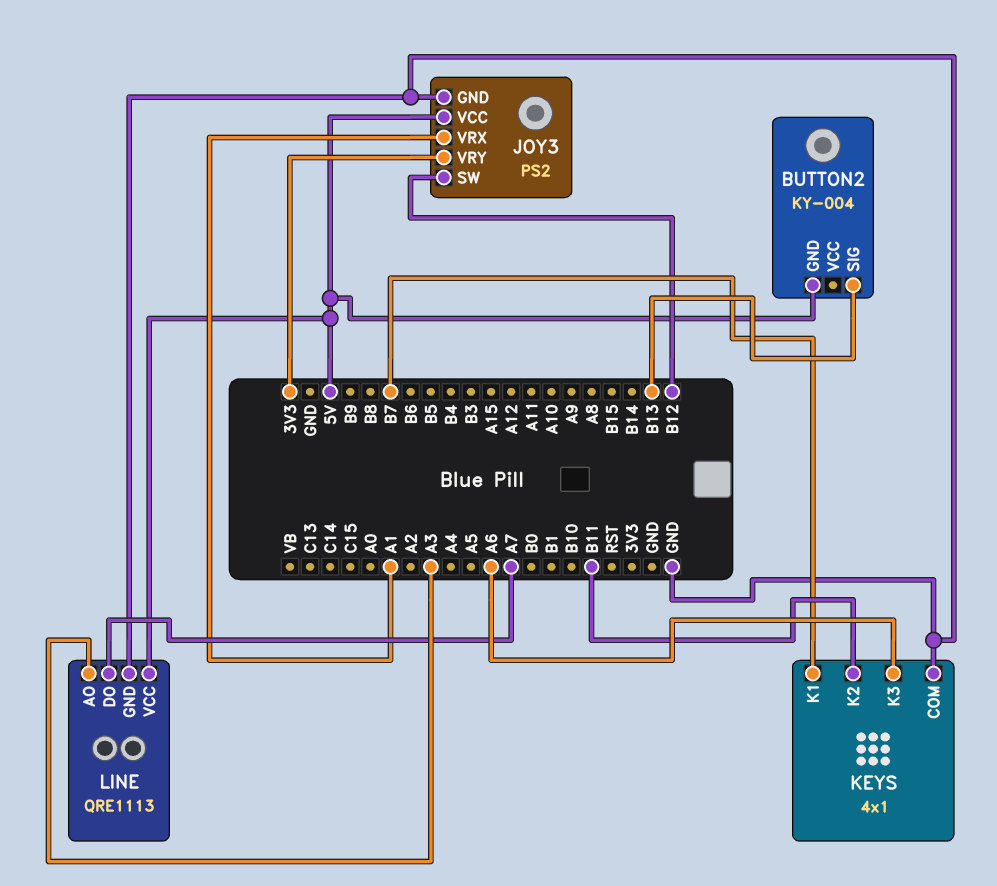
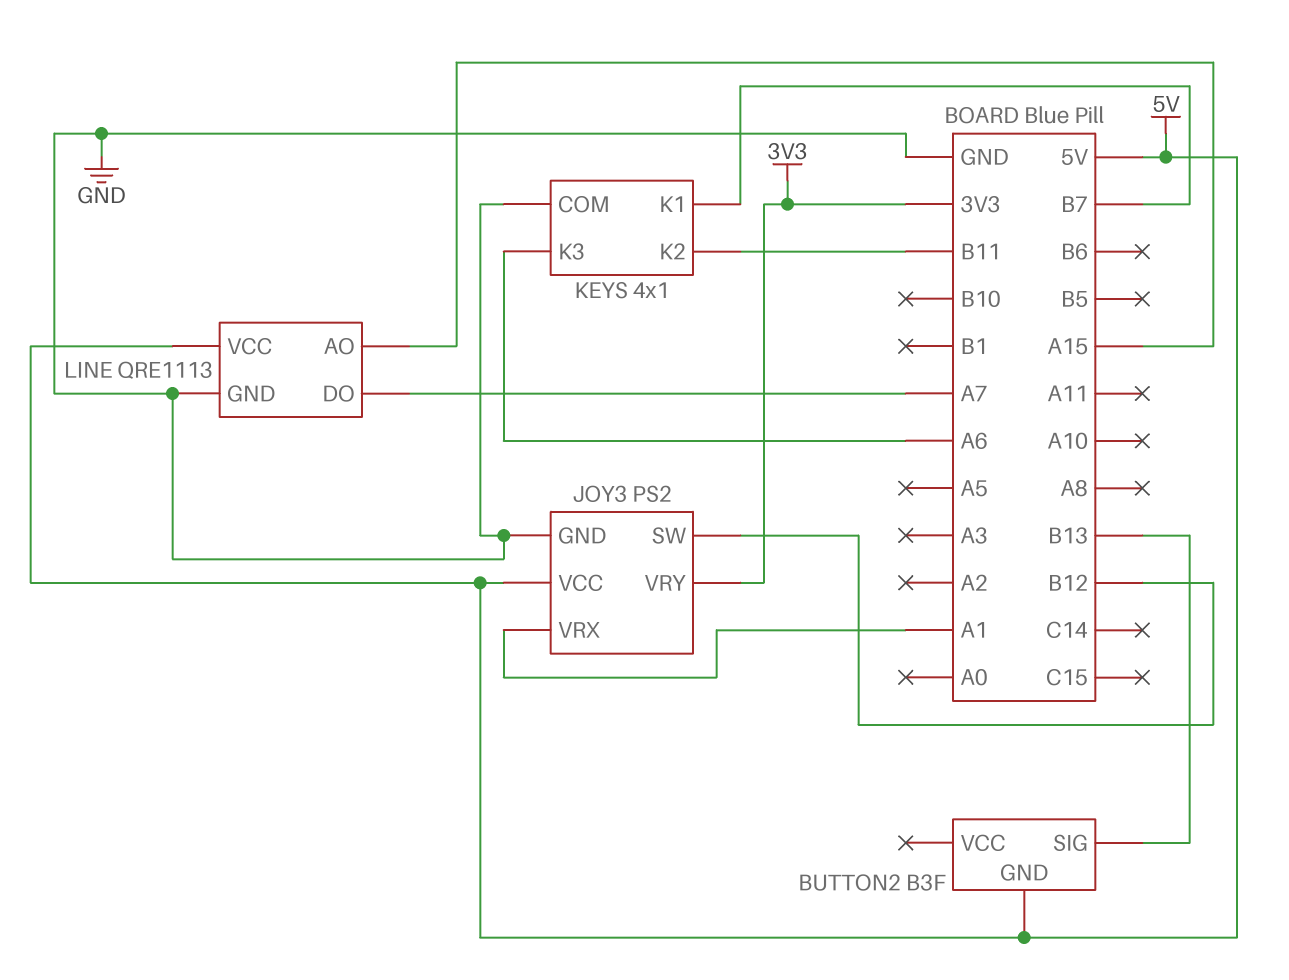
BUTTON2: KY-004 -> B3F
LINE pin AO: A3 -> A15

